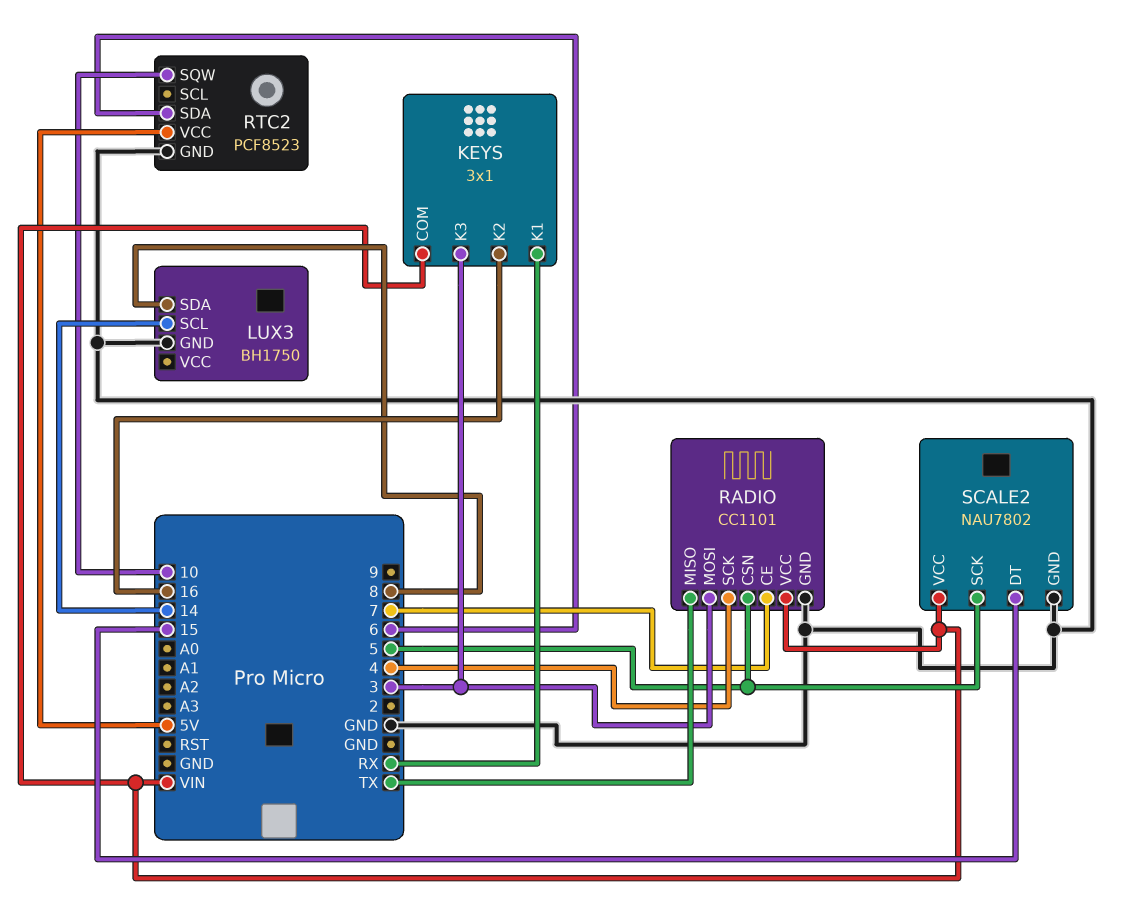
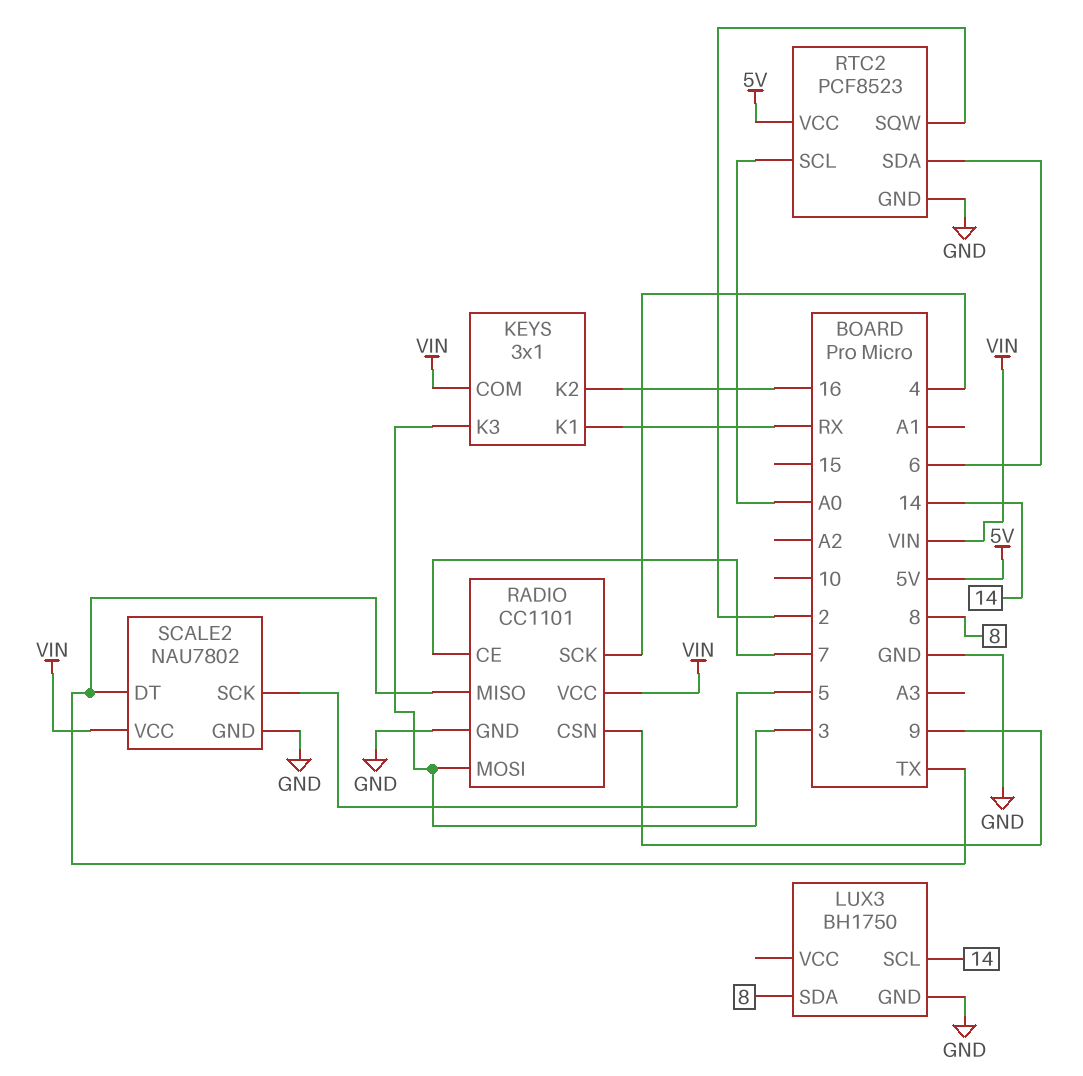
RADIO pin CSN: 5 -> 9
RTC2 pin SCL: none -> A0
RTC2 pin SQW: 10 -> 2
SCALE2 pin DT: 15 -> TX

